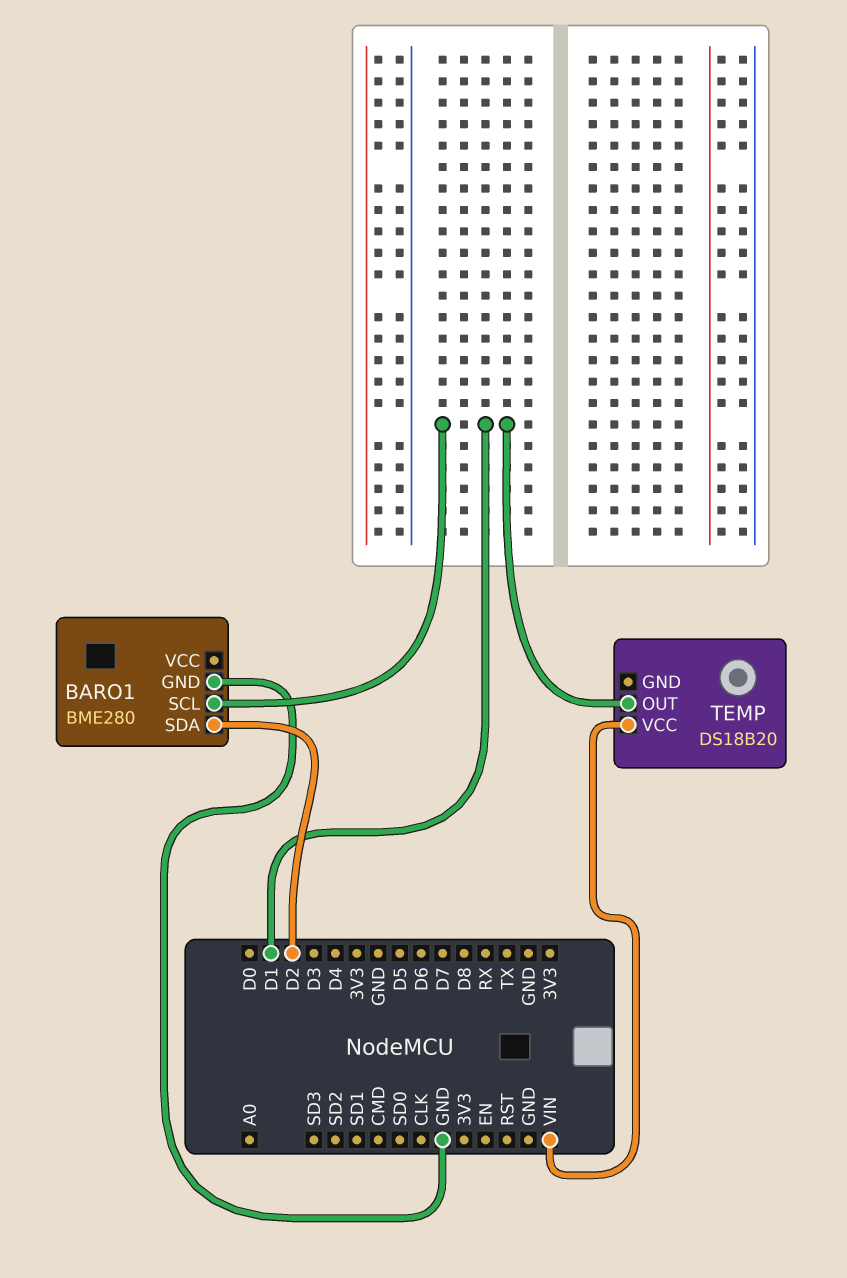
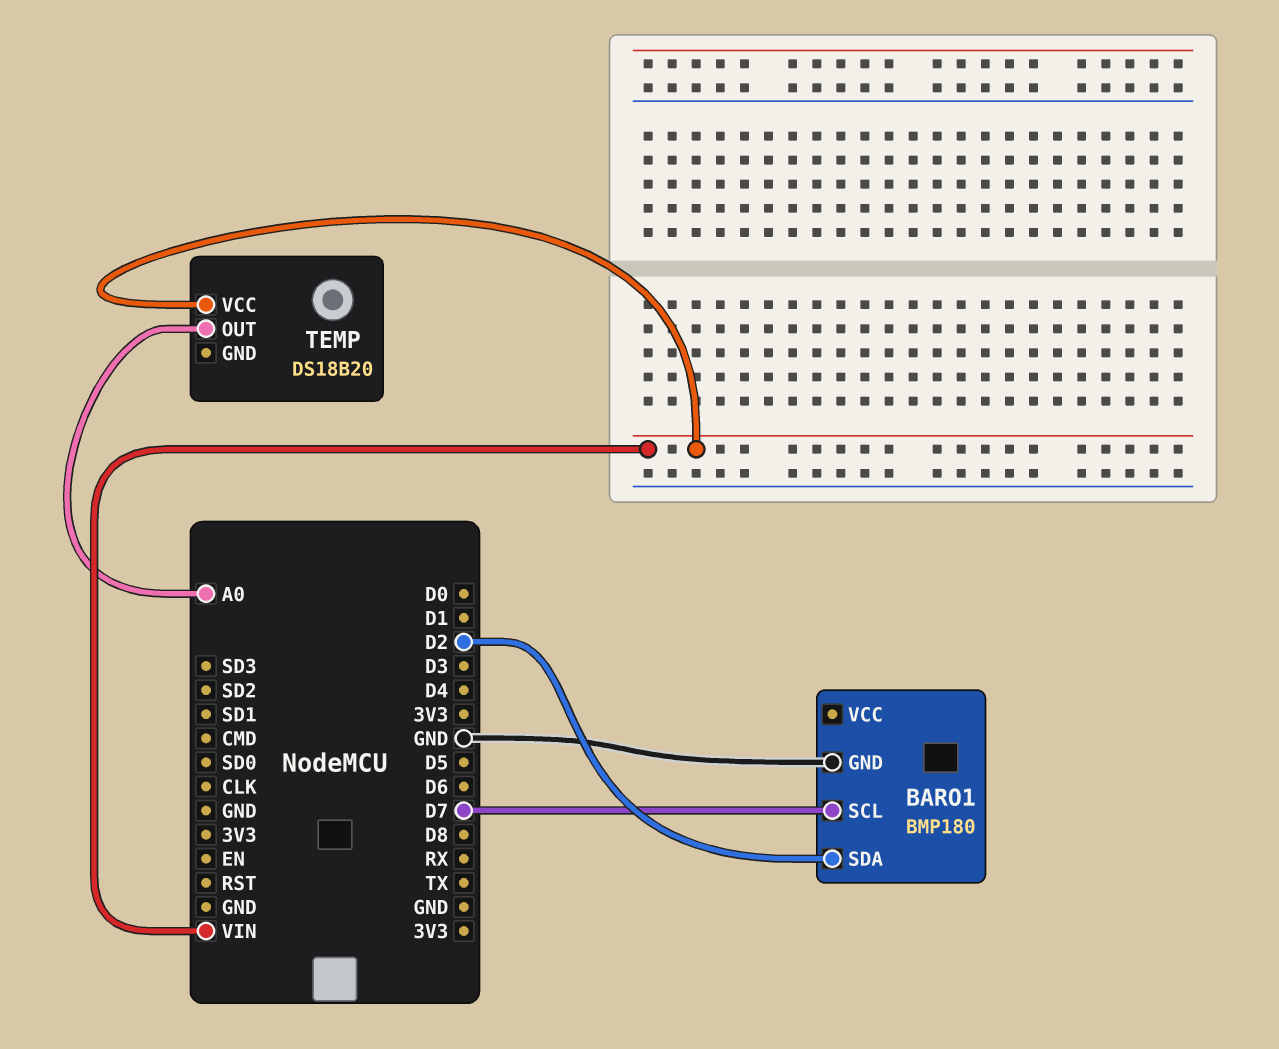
BARO1: BME280 -> BMP180
BARO1 pin SCL: D1 -> D7
TEMP pin OUT: D1 -> A0

